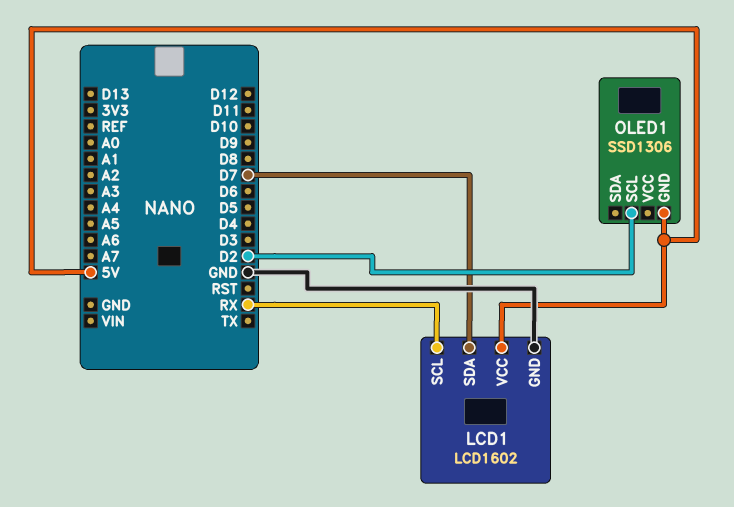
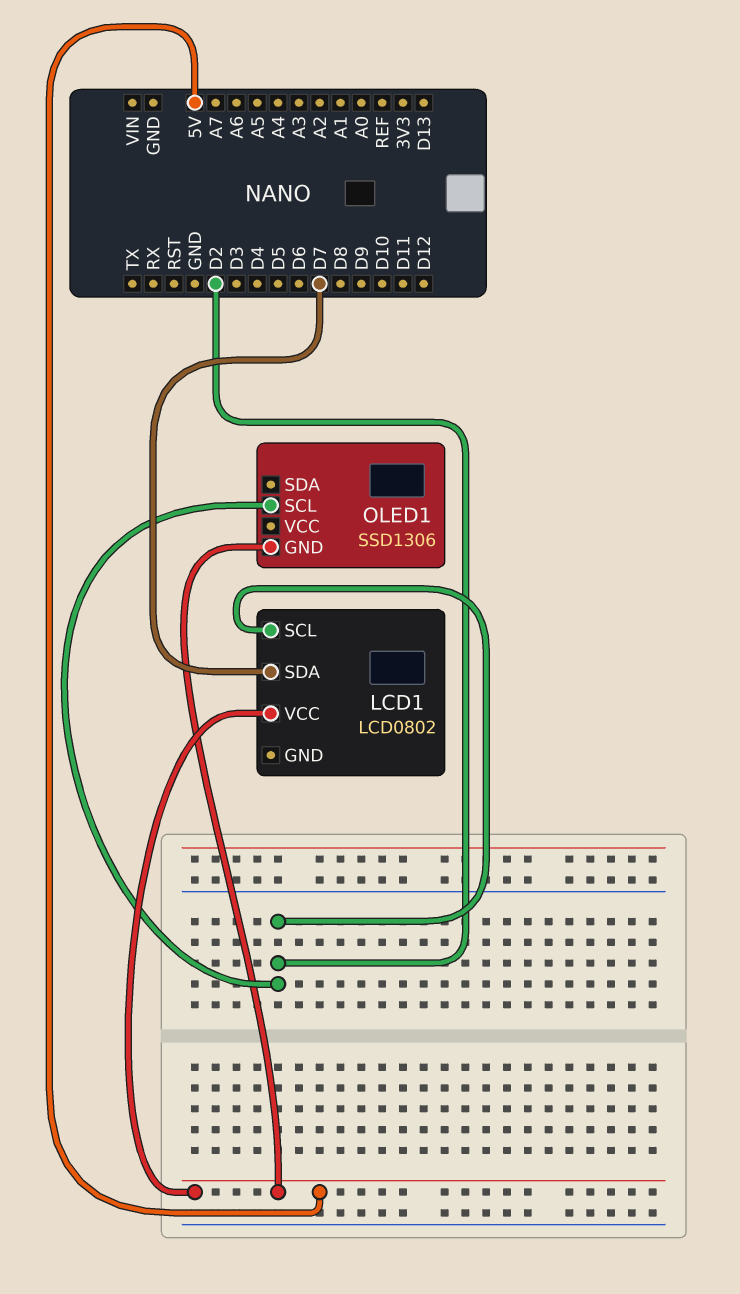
LCD1: LCD1602 -> LCD0802
LCD1 pin GND: GND -> none
LCD1 pin SCL: RX -> D2

